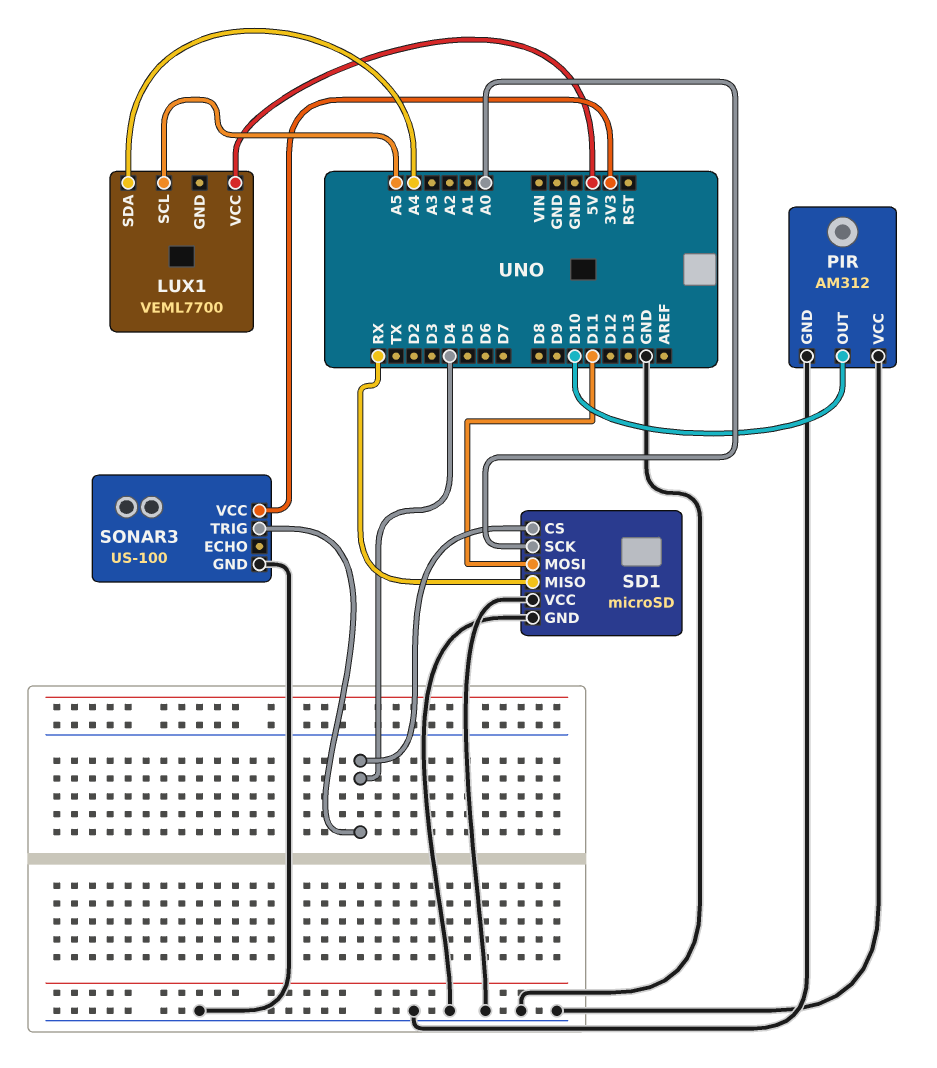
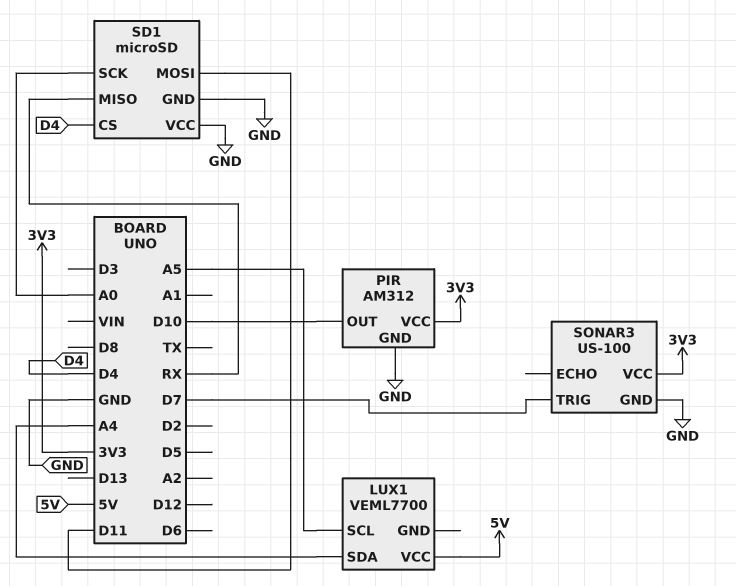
PIR pin VCC: GND -> 3V3
SONAR3 pin TRIG: D4 -> D7

